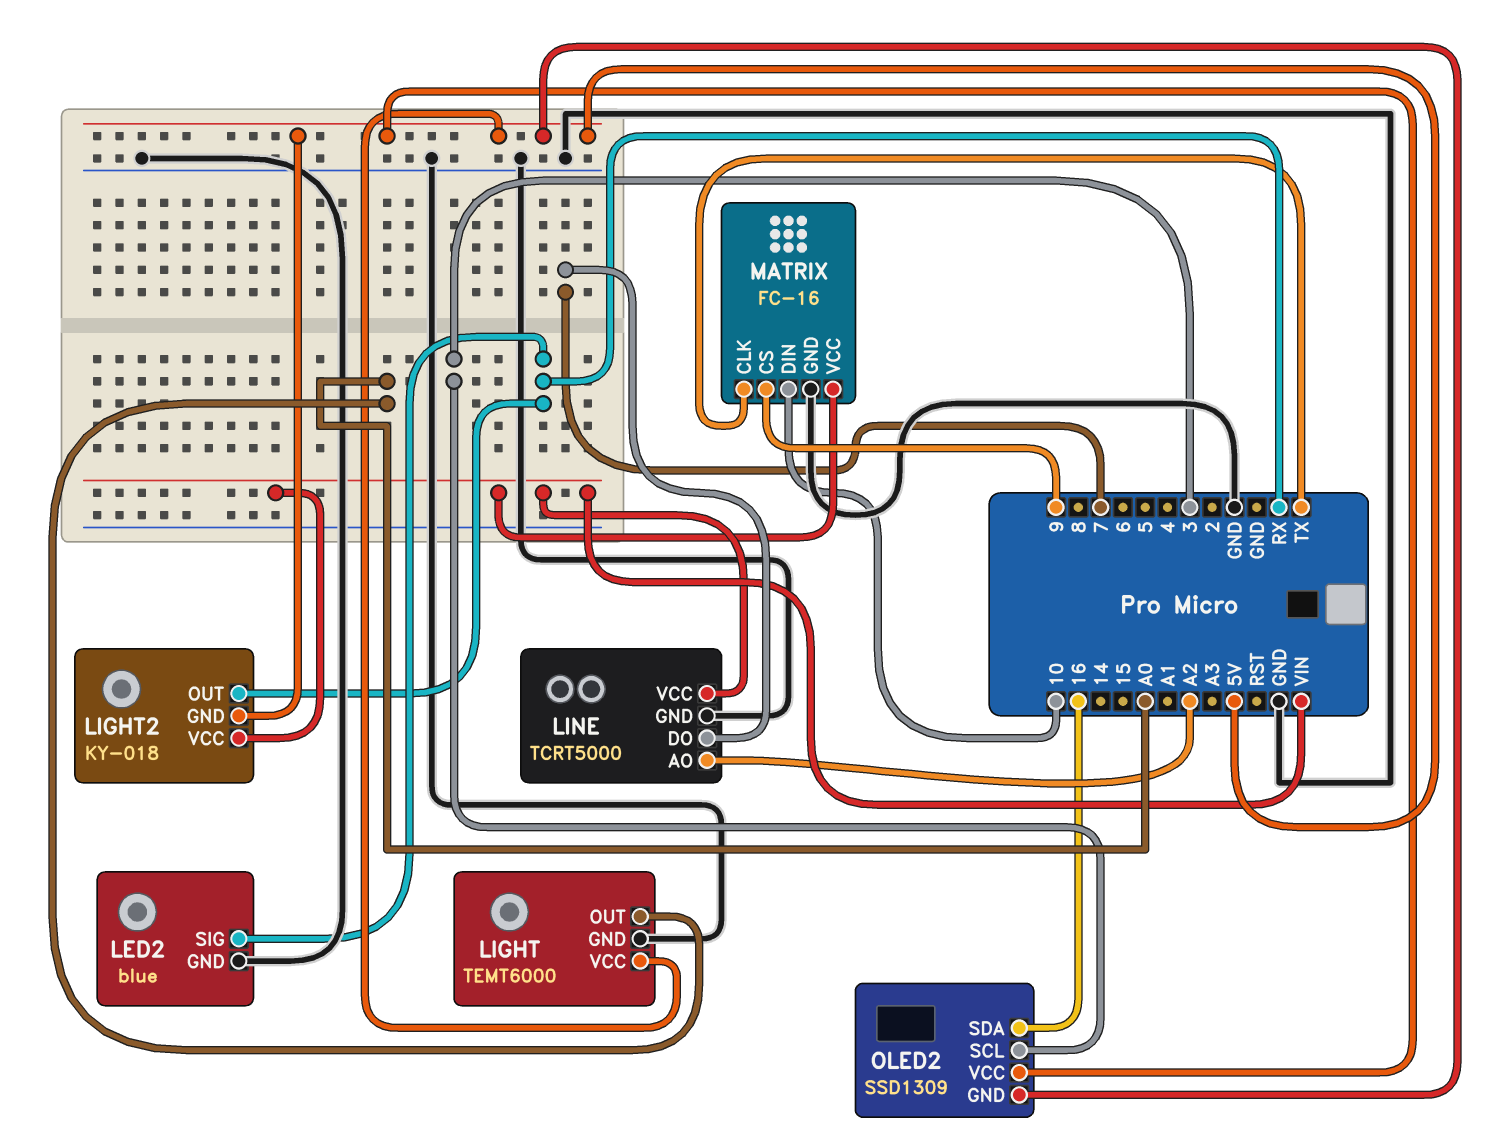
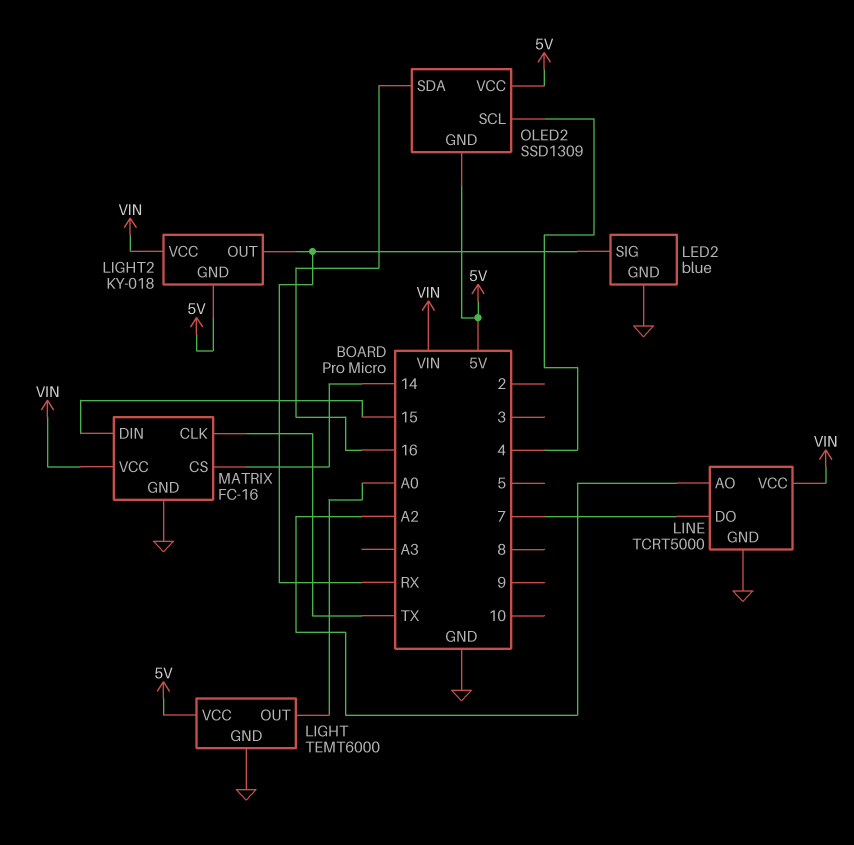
MATRIX pin CS: 9 -> 14
MATRIX pin DIN: 10 -> 15
OLED2 pin SCL: 3 -> 4

